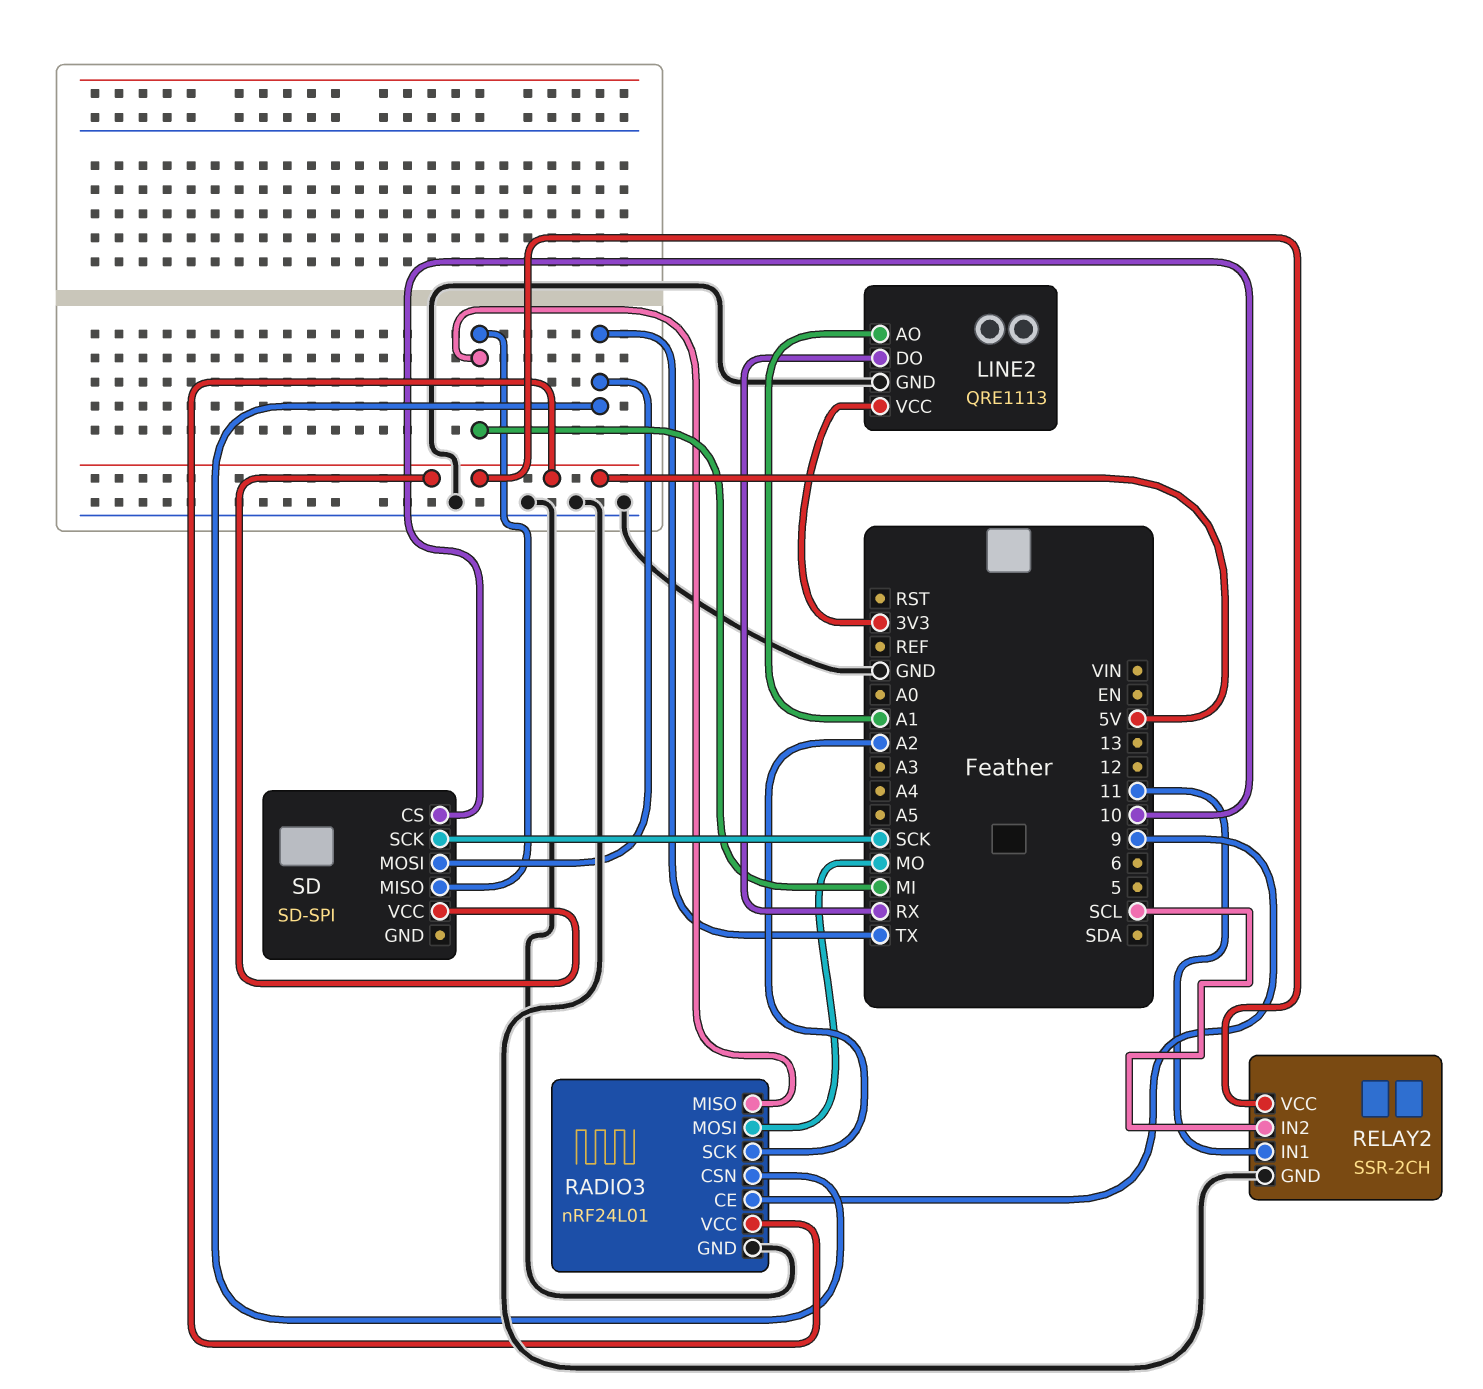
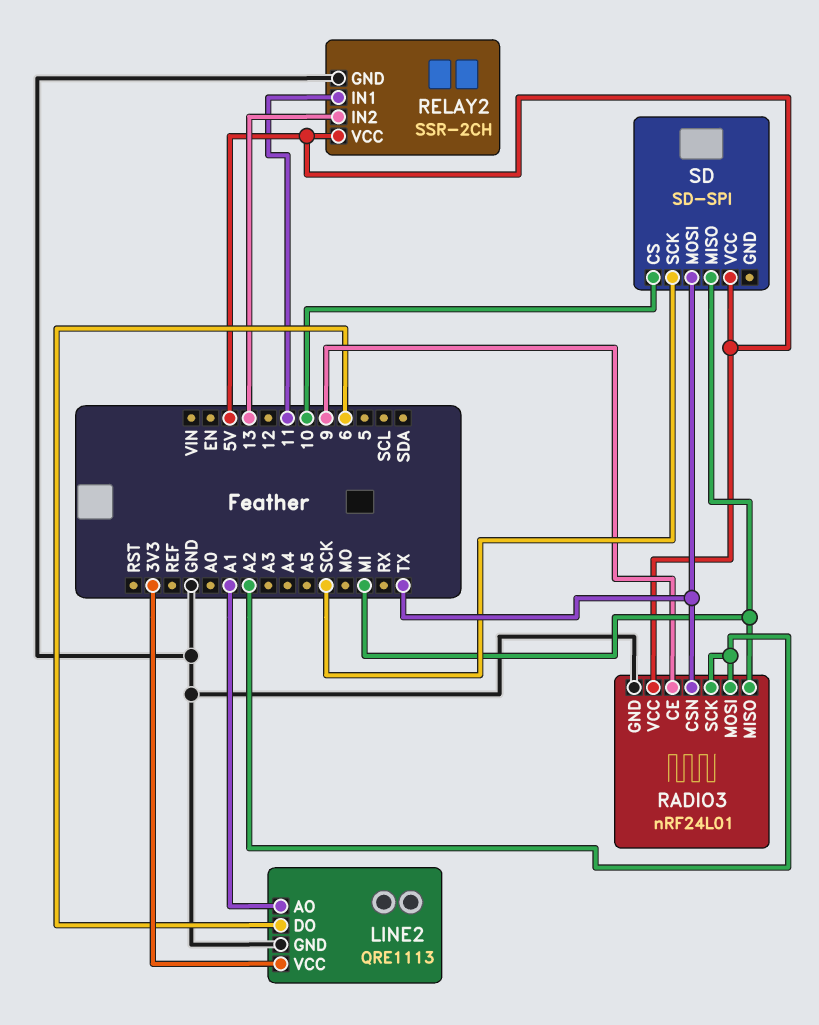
LINE2 pin DO: RX -> 6
RADIO3 pin MOSI: MO -> A2
RELAY2 pin IN2: SCL -> 13

